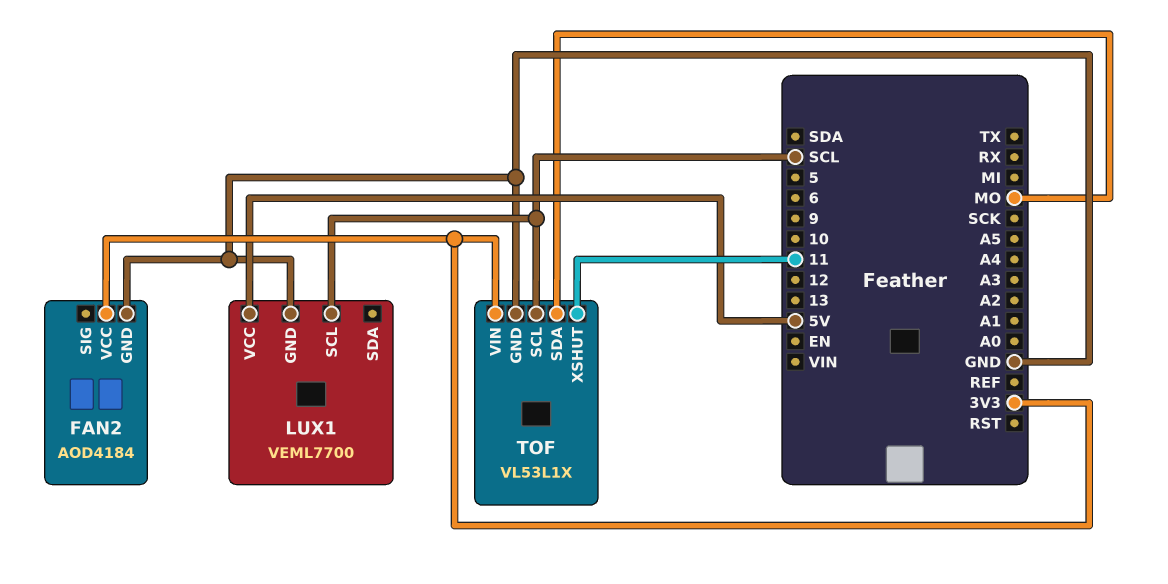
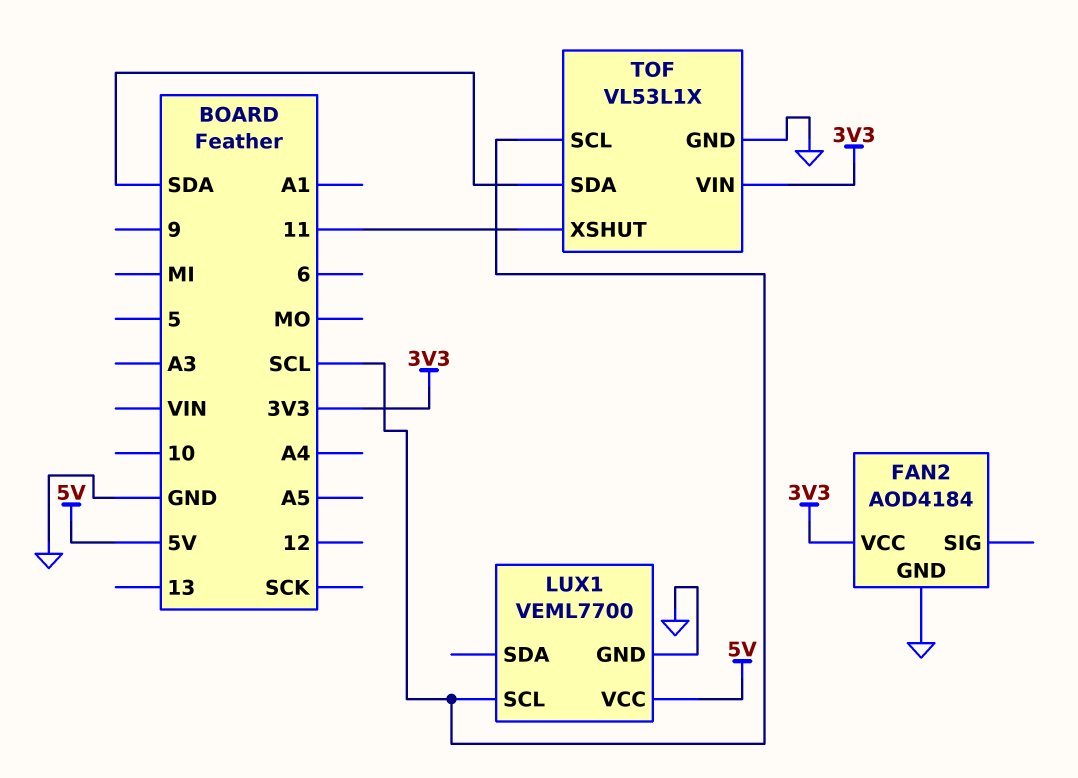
TOF pin SDA: MO -> SDA

